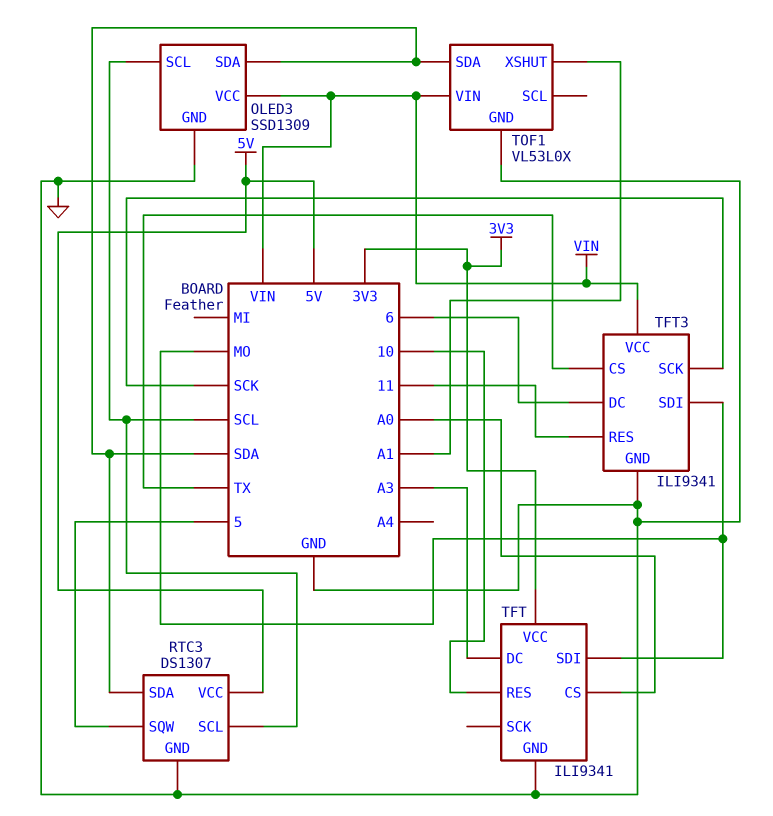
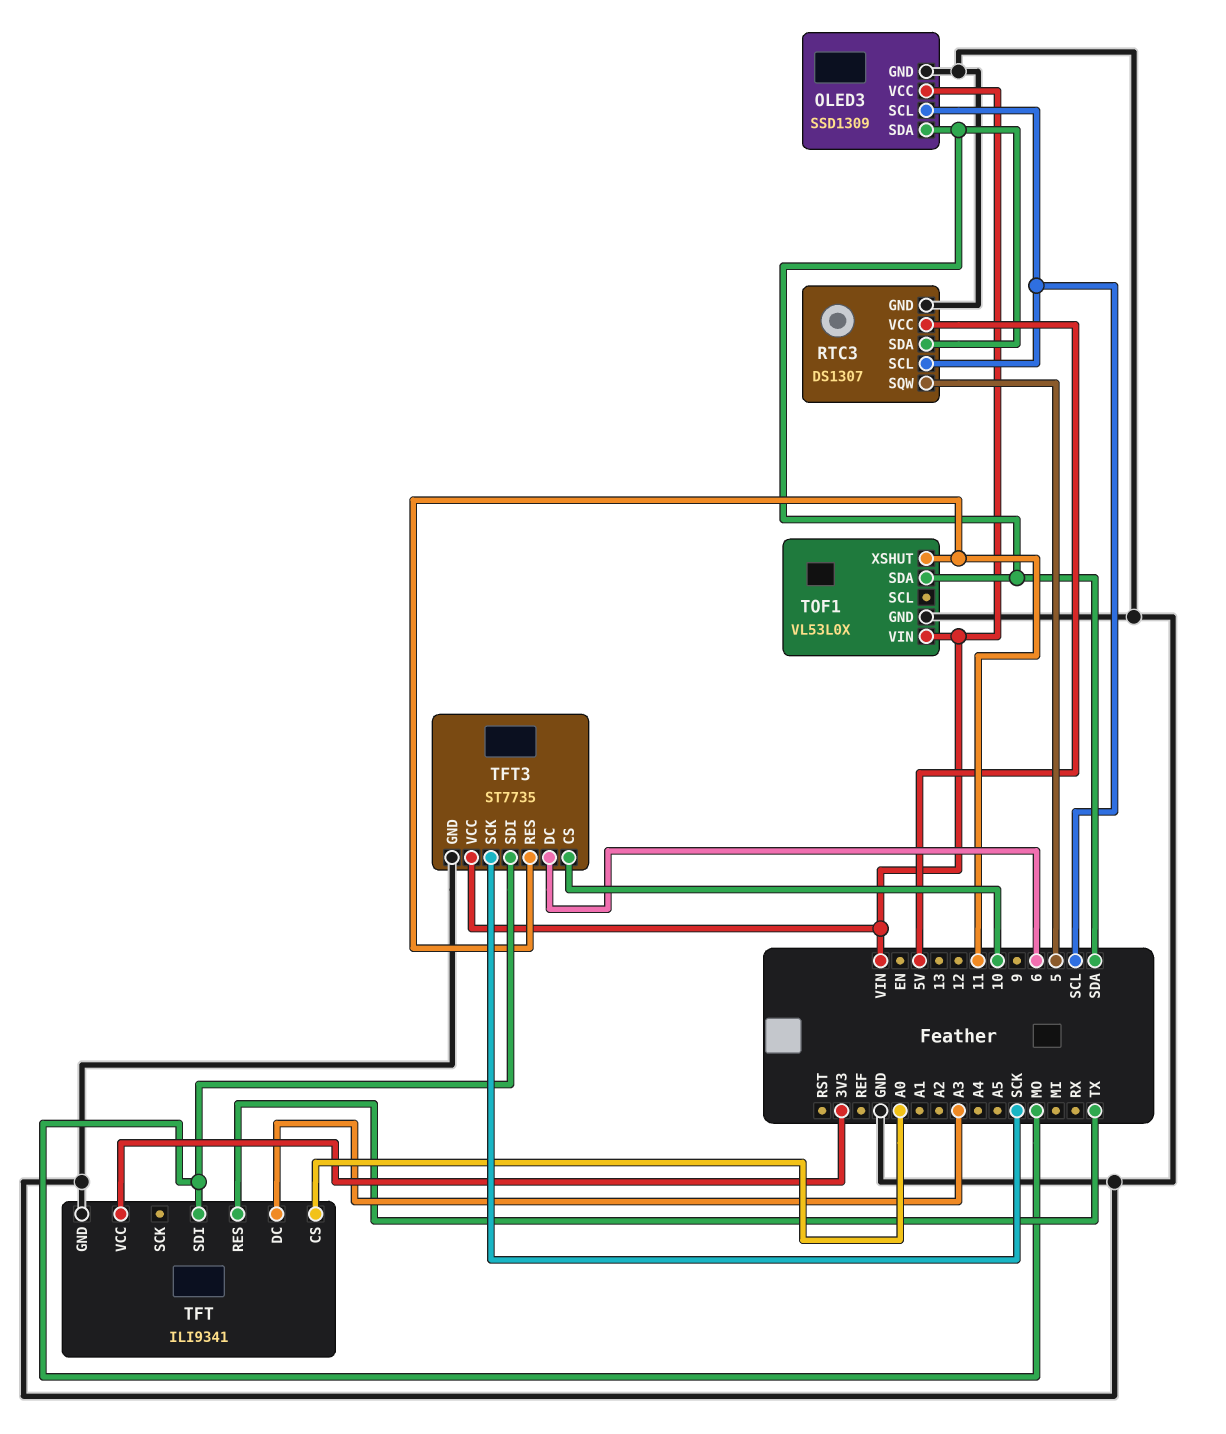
TFT pin RES: 10 -> TX
TFT3: ILI9341 -> ST7735
TFT3 pin CS: TX -> 10
TOF1 pin XSHUT: A1 -> 11

